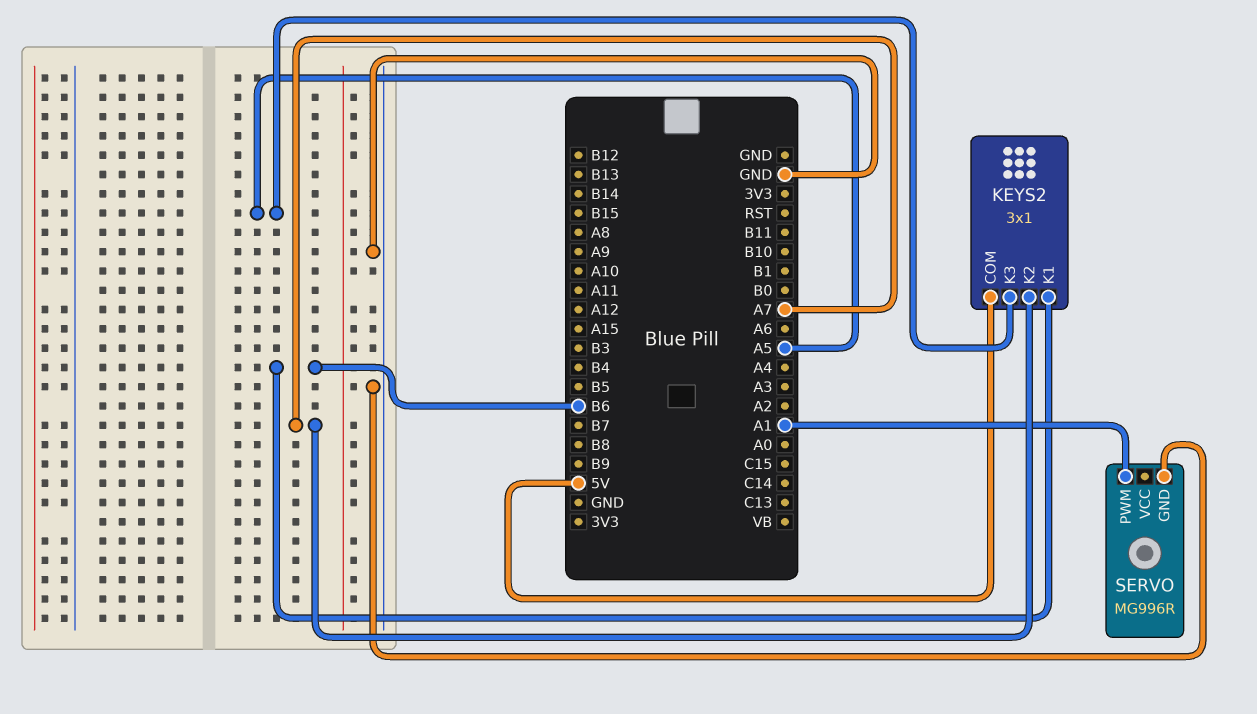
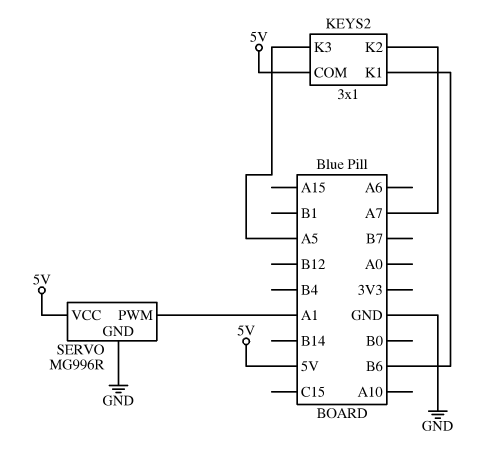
SERVO pin VCC: none -> 5V

